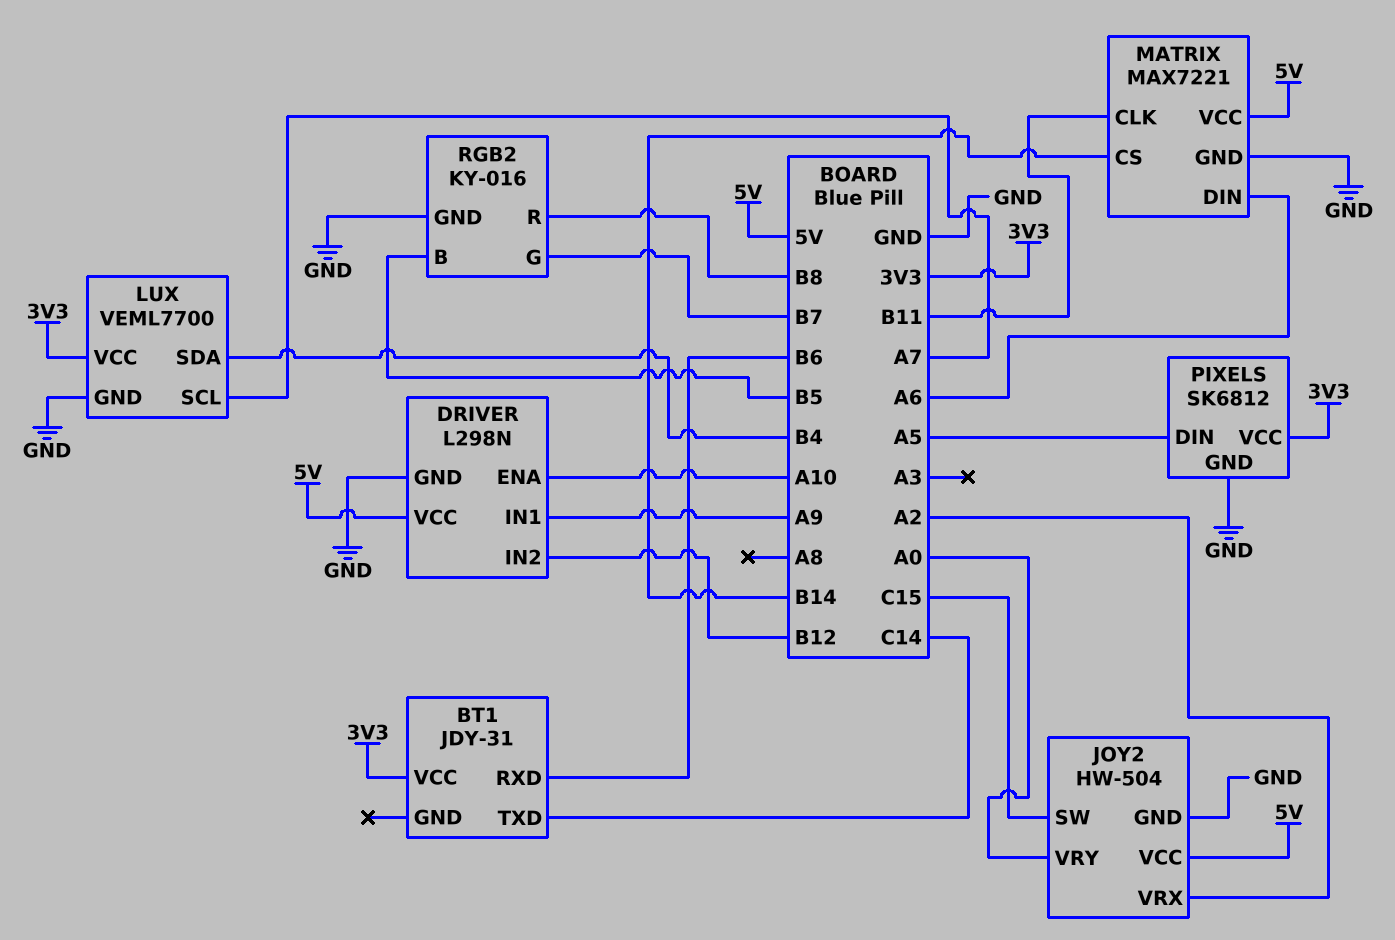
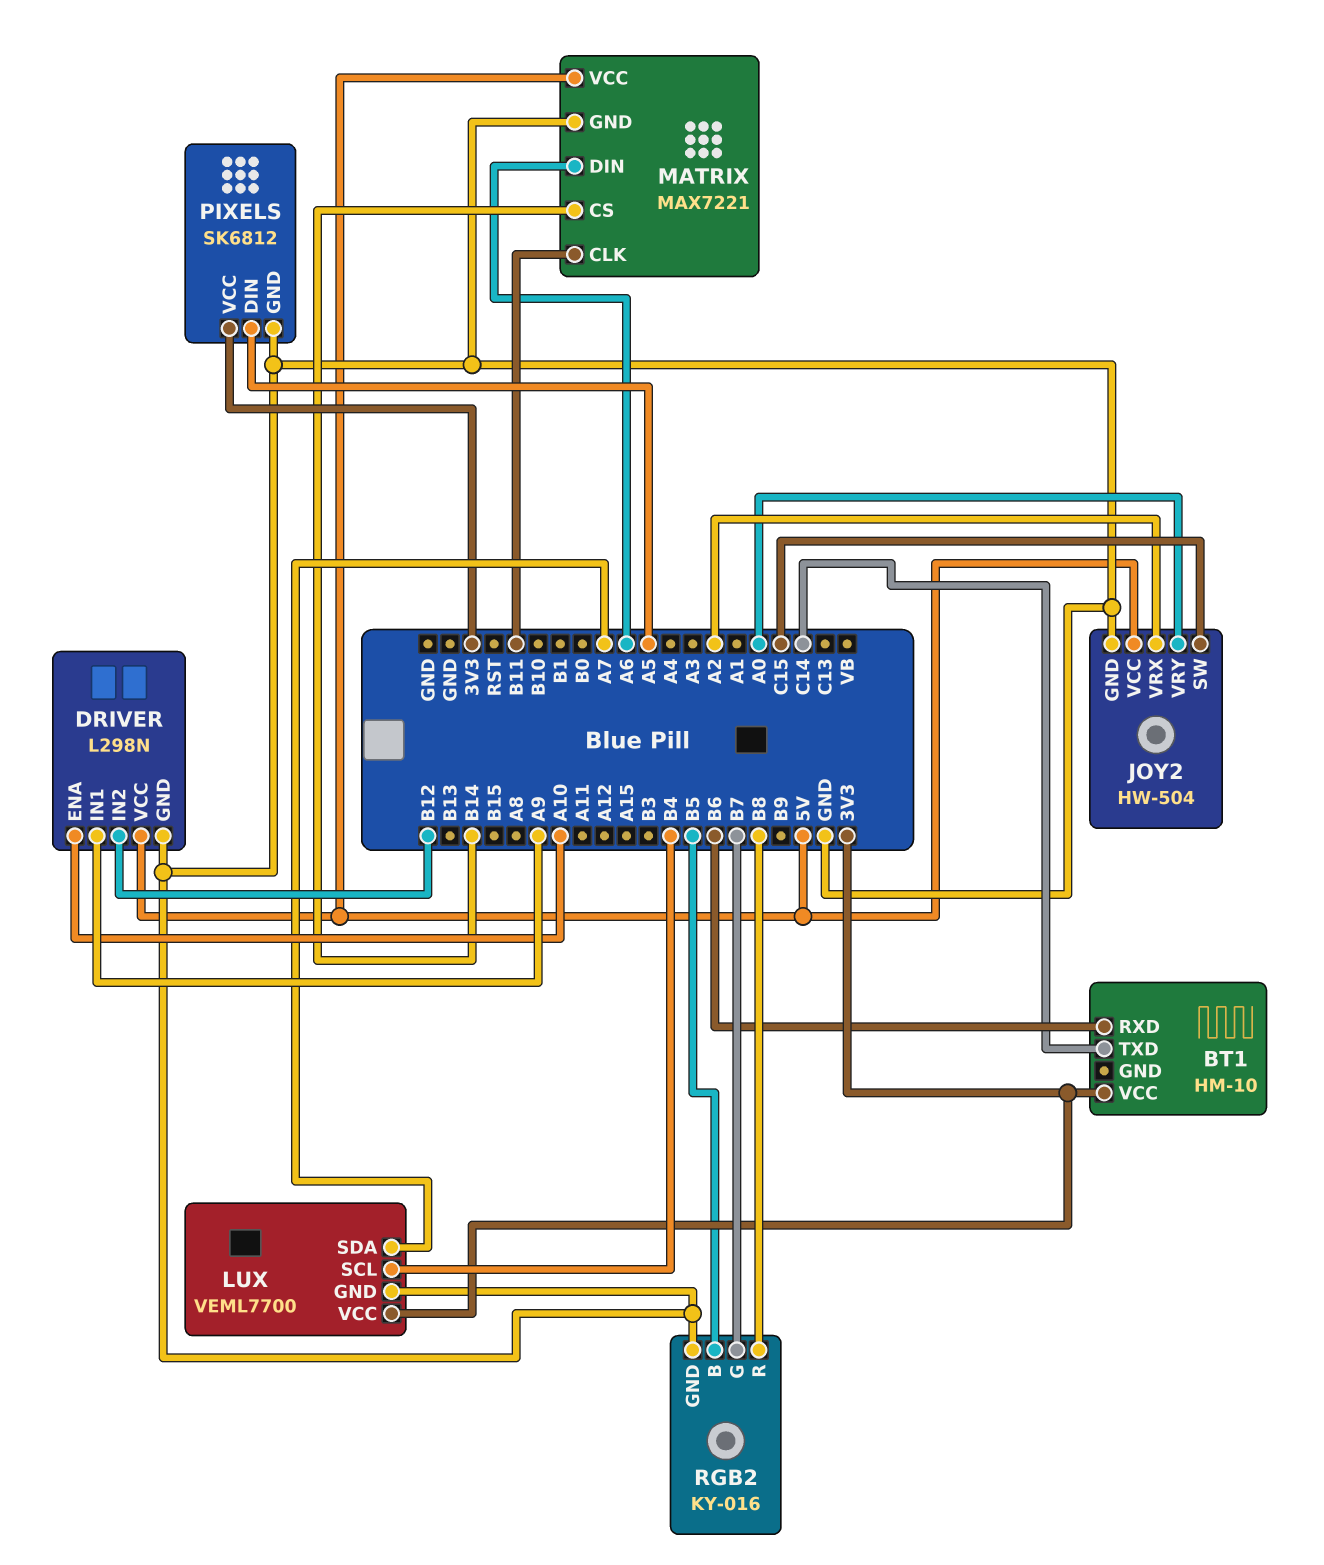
BT1: JDY-31 -> HM-10
LUX pin SCL: A7 -> B4
LUX pin SDA: B4 -> A7

